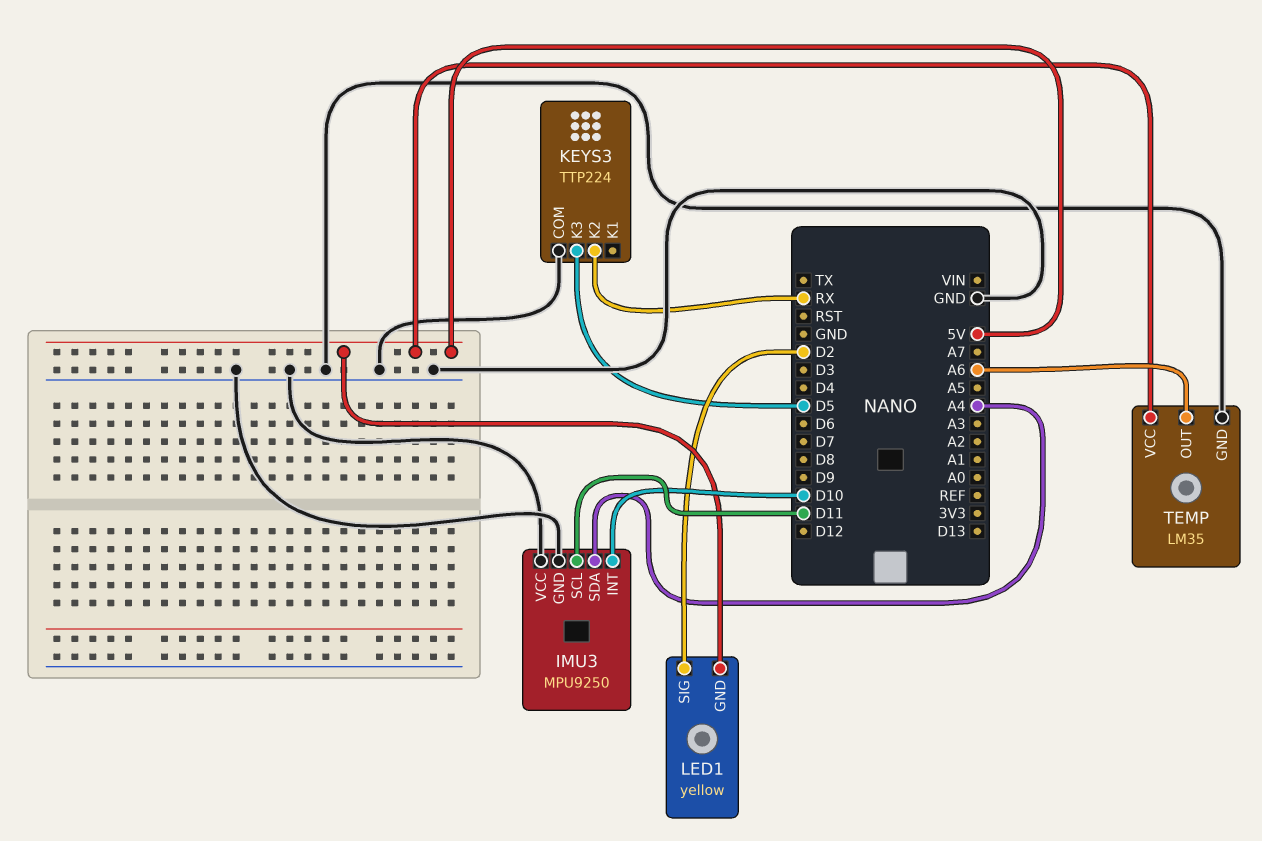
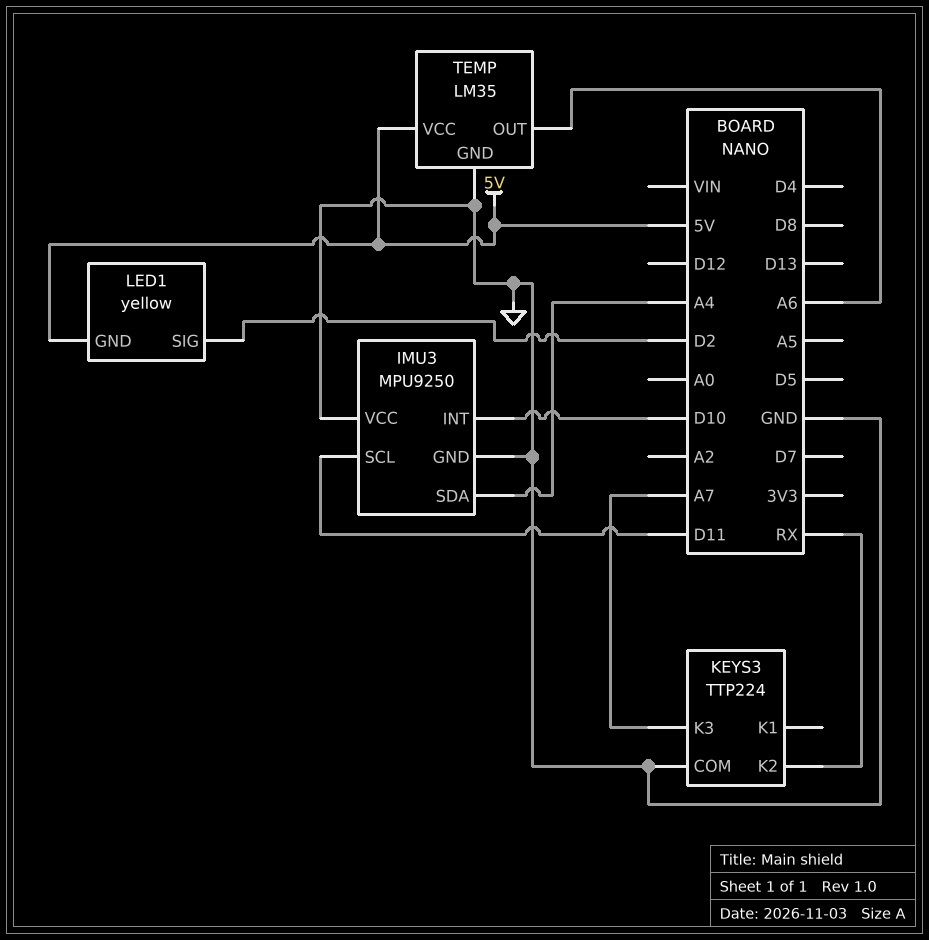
KEYS3 pin K3: D5 -> A7

